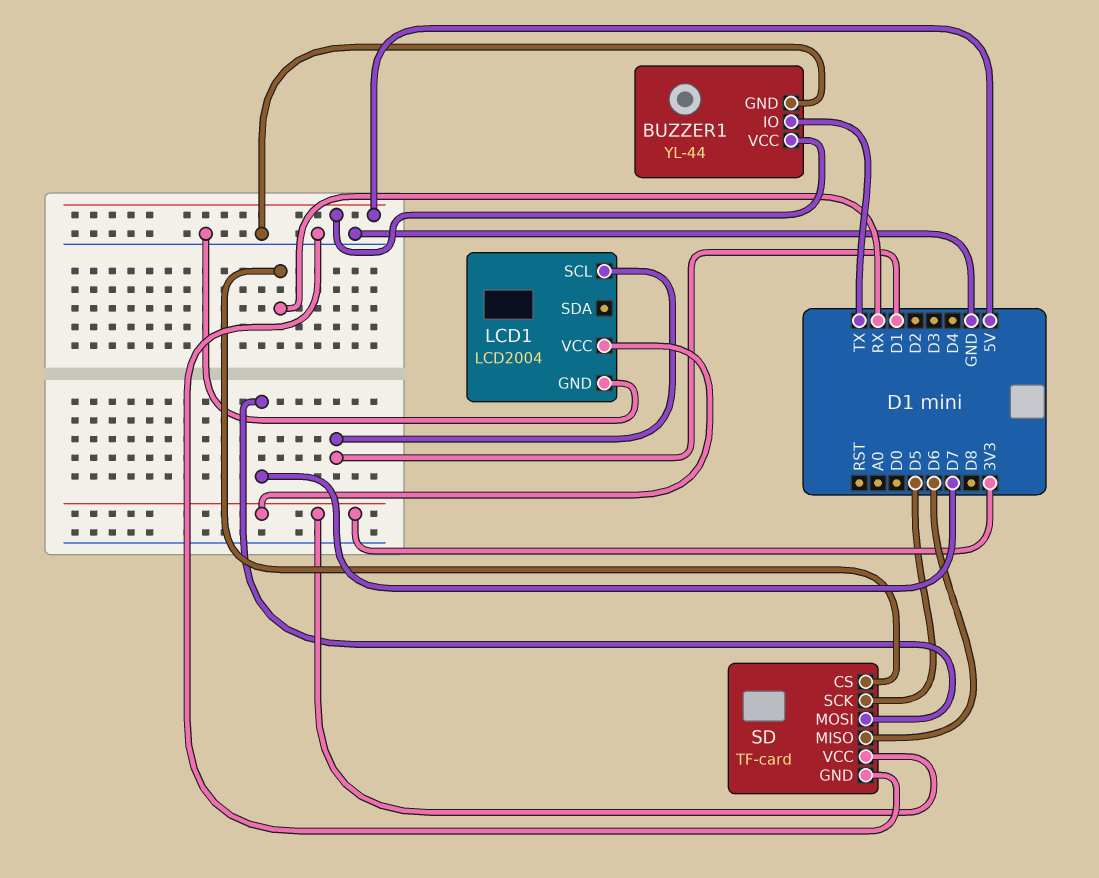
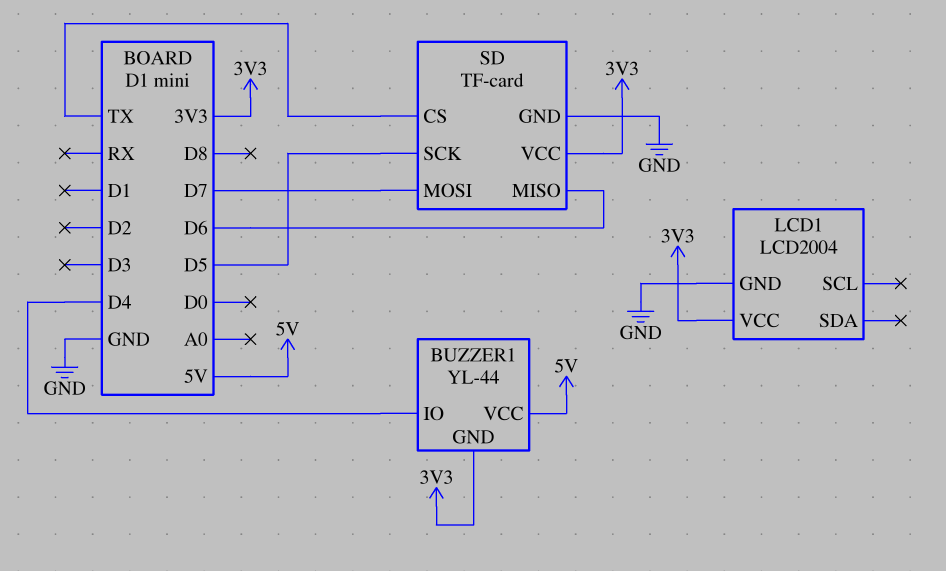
BUZZER1 pin GND: GND -> 3V3
BUZZER1 pin IO: TX -> D4
LCD1 pin SCL: D1 -> none
SD pin CS: RX -> TX

